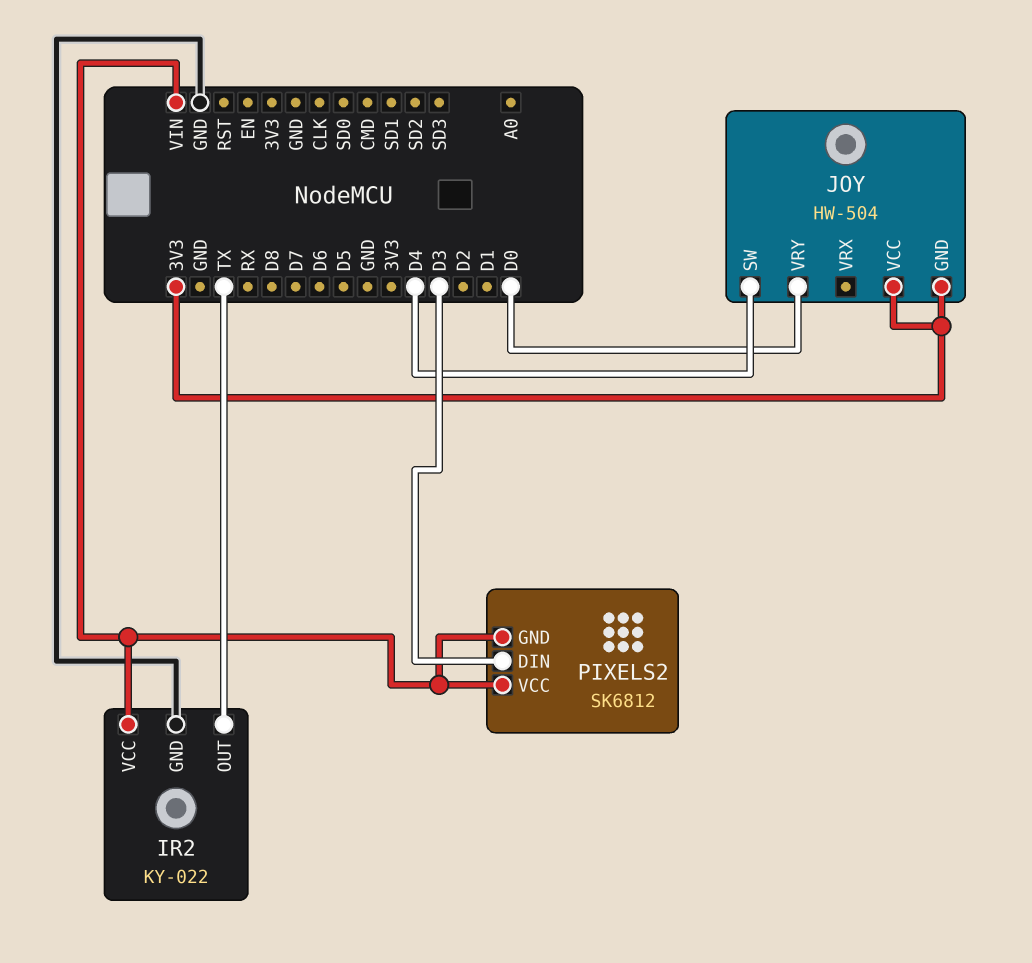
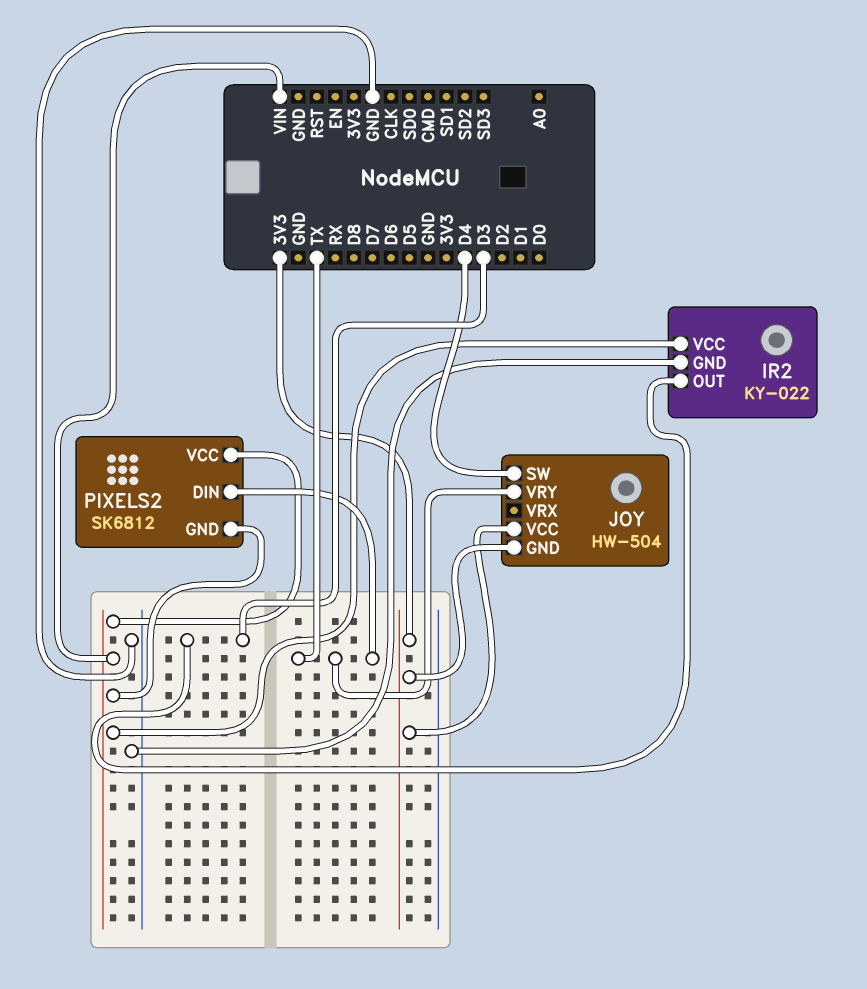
IR2 pin OUT: TX -> D3
JOY pin VRY: D0 -> TX
PIXELS2 pin DIN: D3 -> TX

